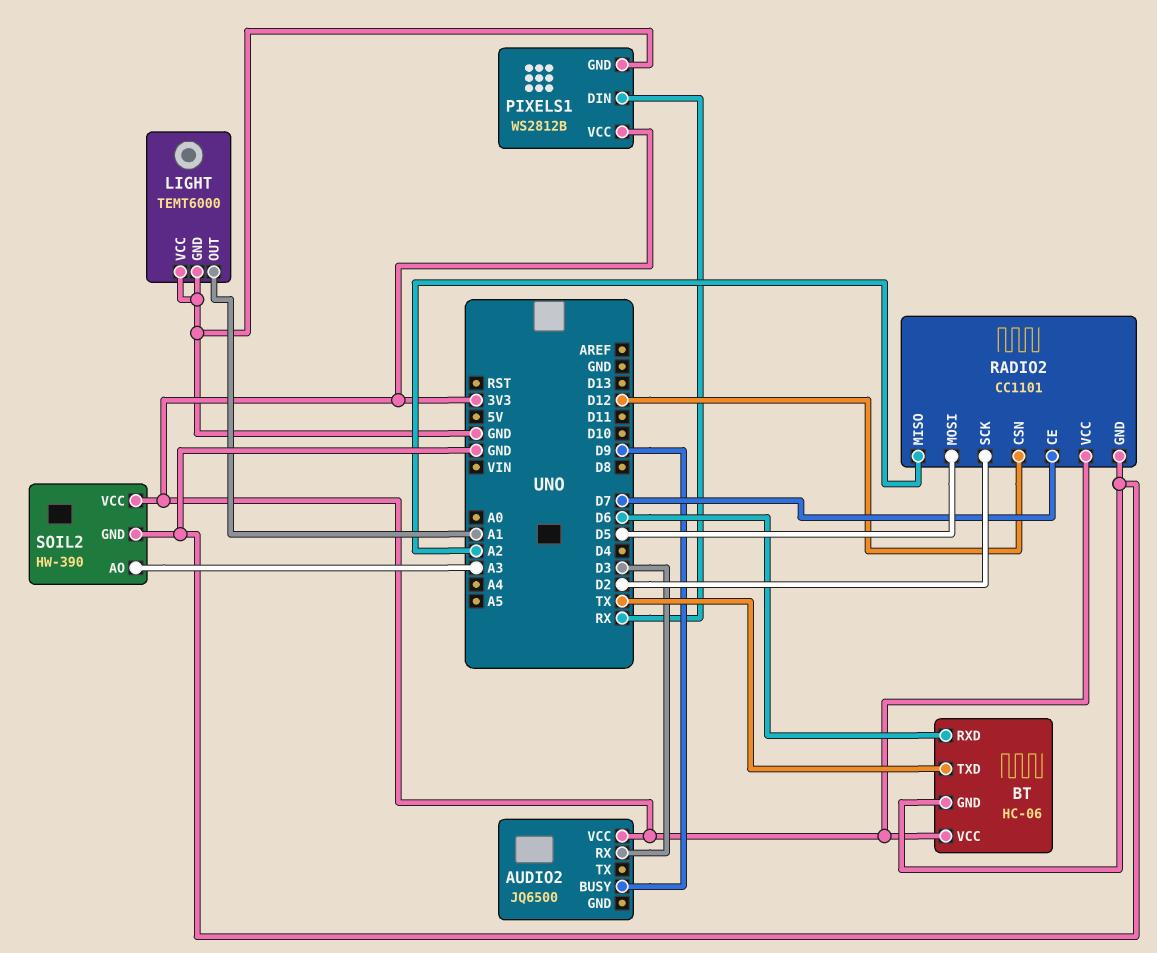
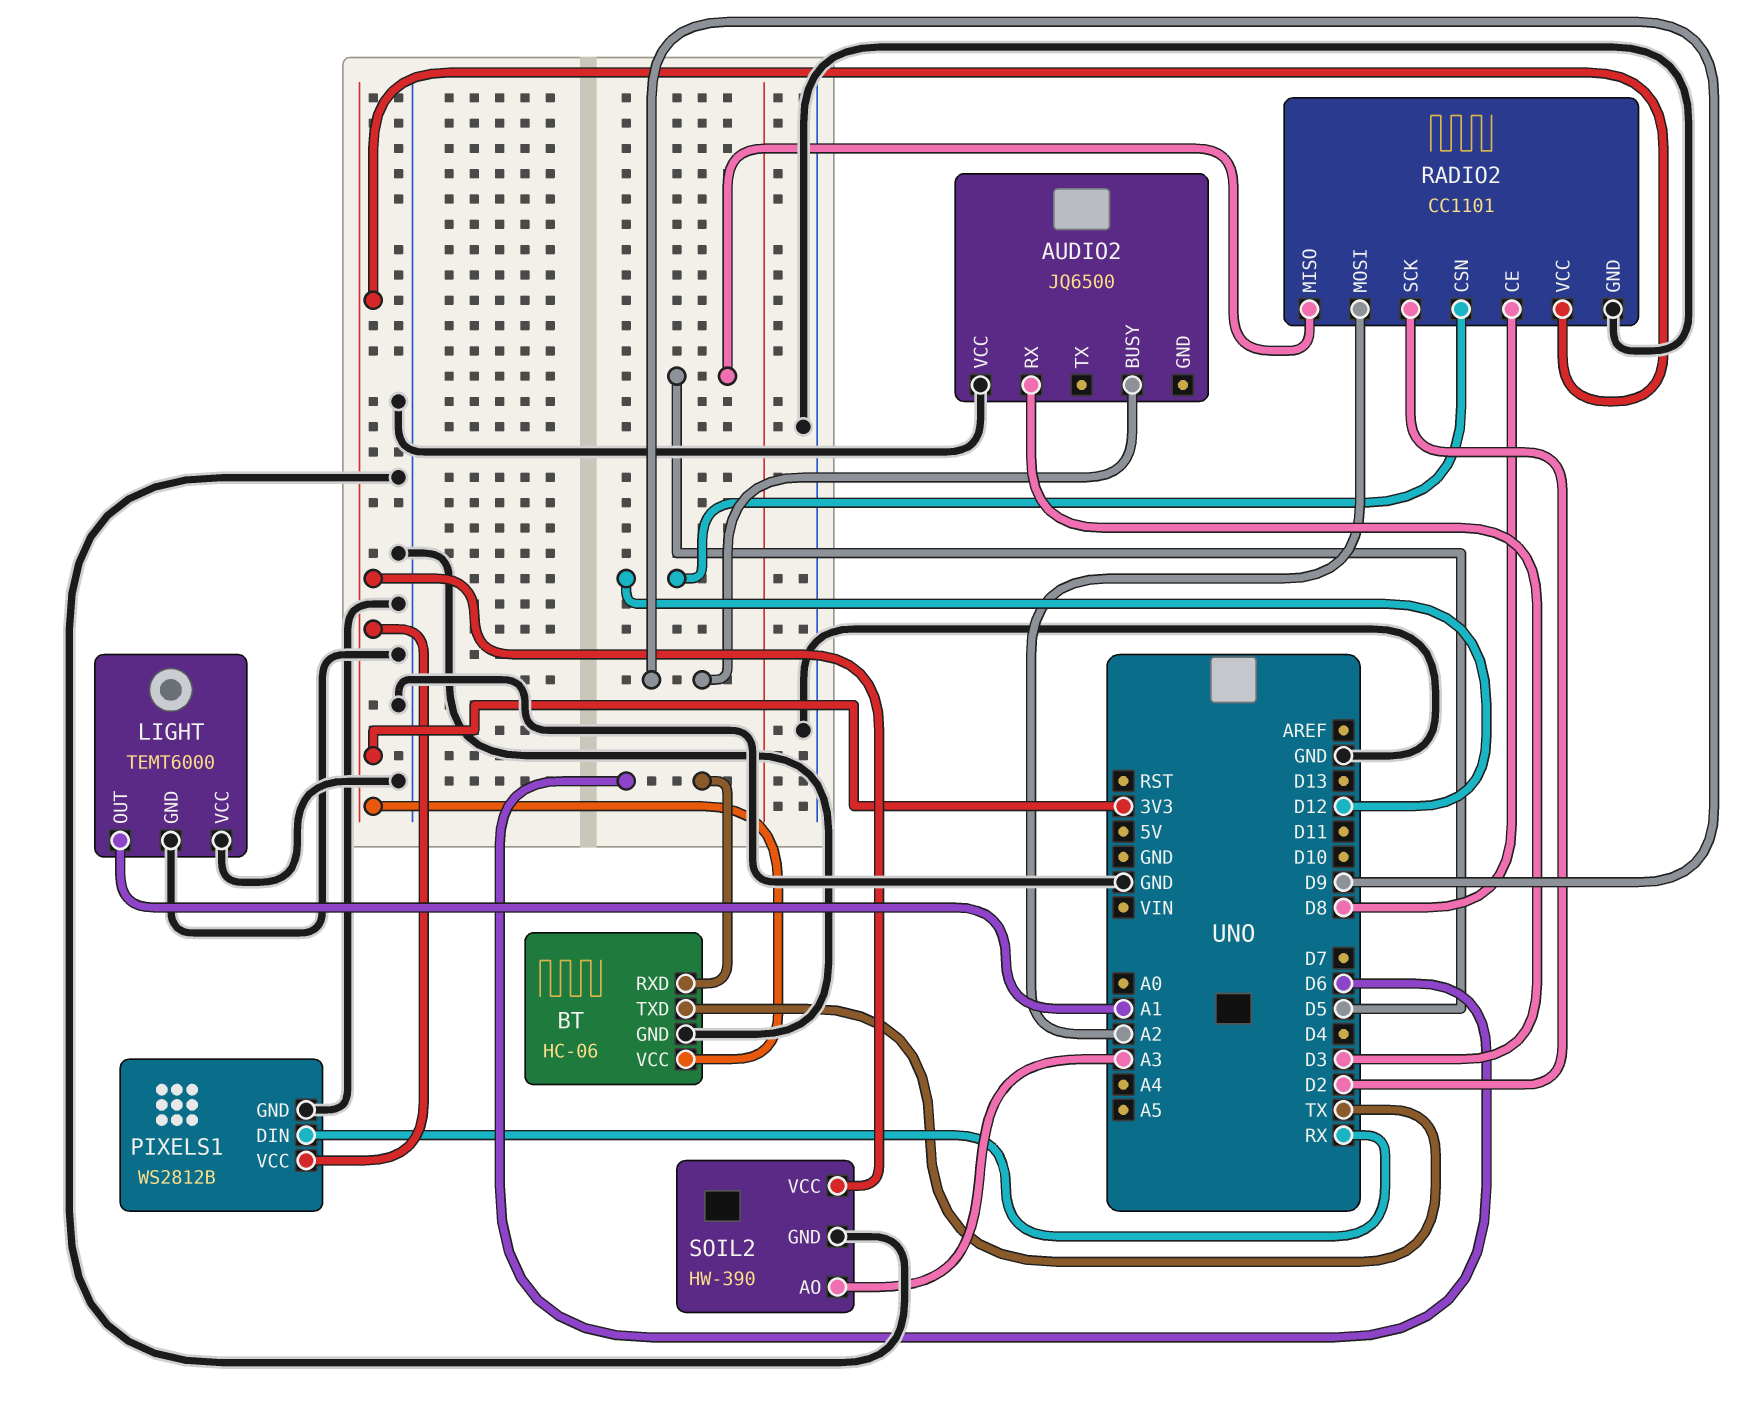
AUDIO2 pin VCC: 3V3 -> GND
RADIO2 pin CE: D7 -> D8
RADIO2 pin MISO: A2 -> D5
RADIO2 pin MOSI: D5 -> A2

